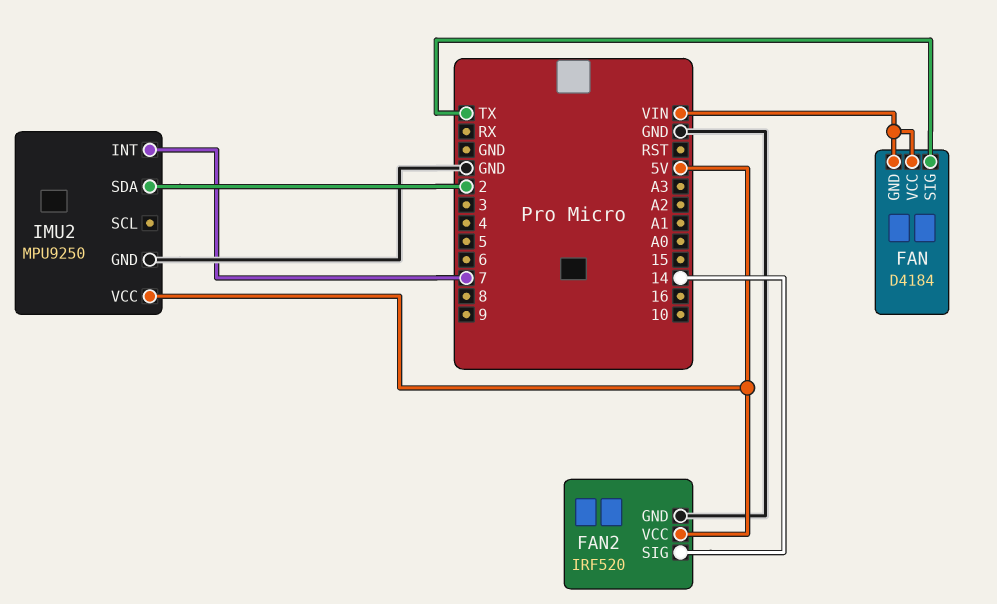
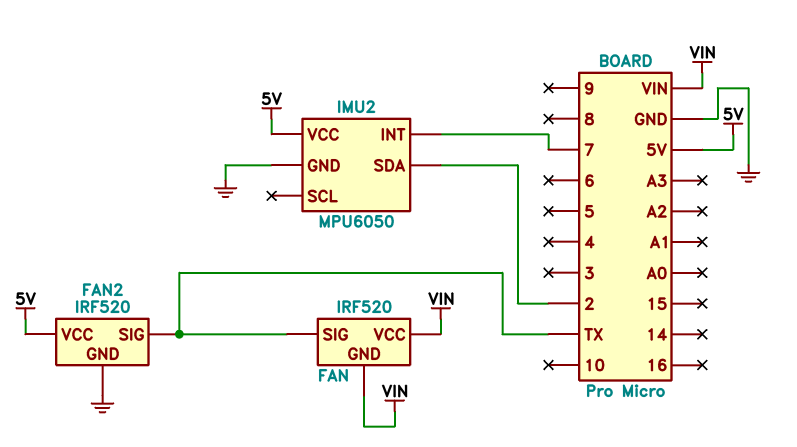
FAN: D4184 -> IRF520
FAN2 pin SIG: 14 -> TX
IMU2: MPU9250 -> MPU6050

